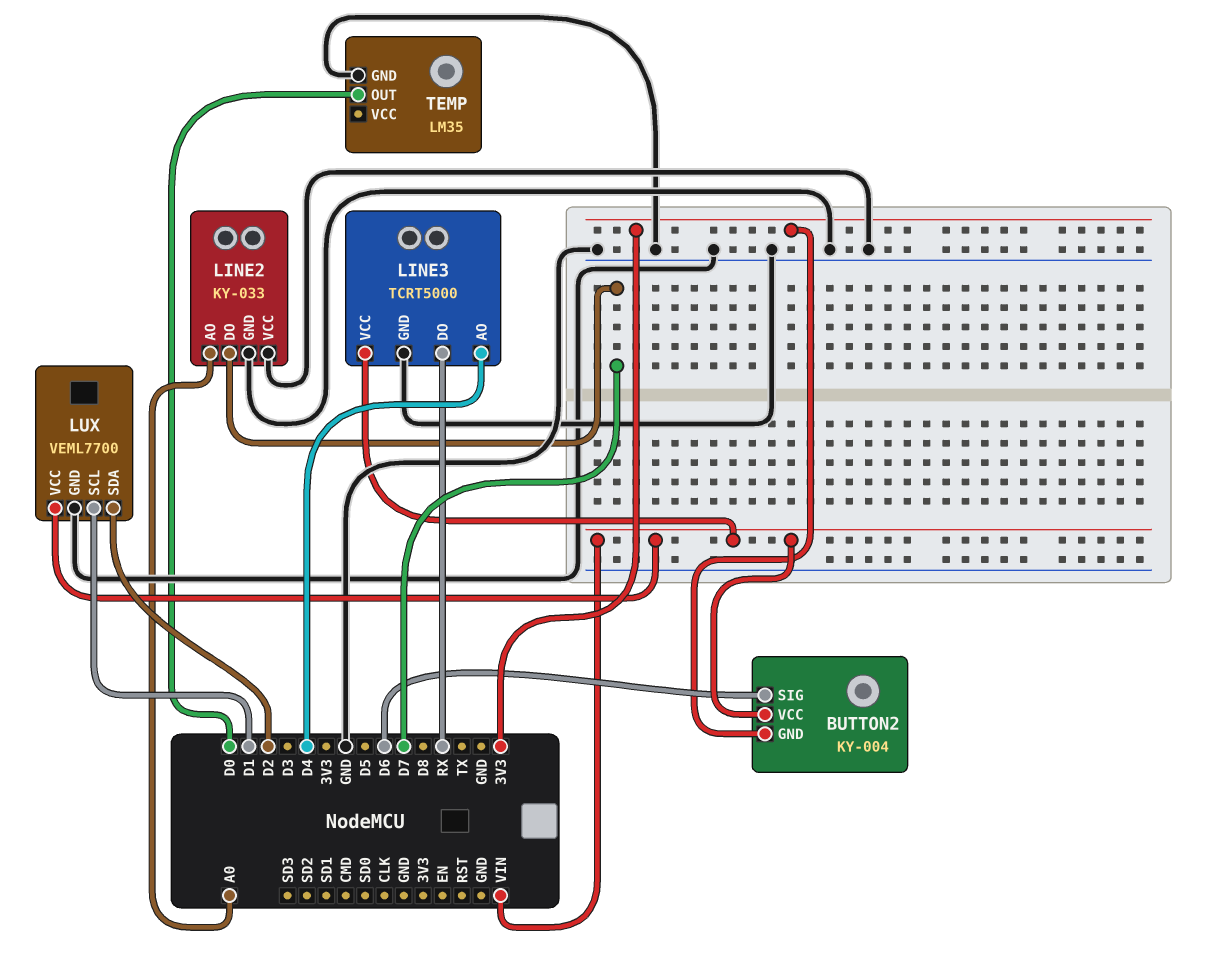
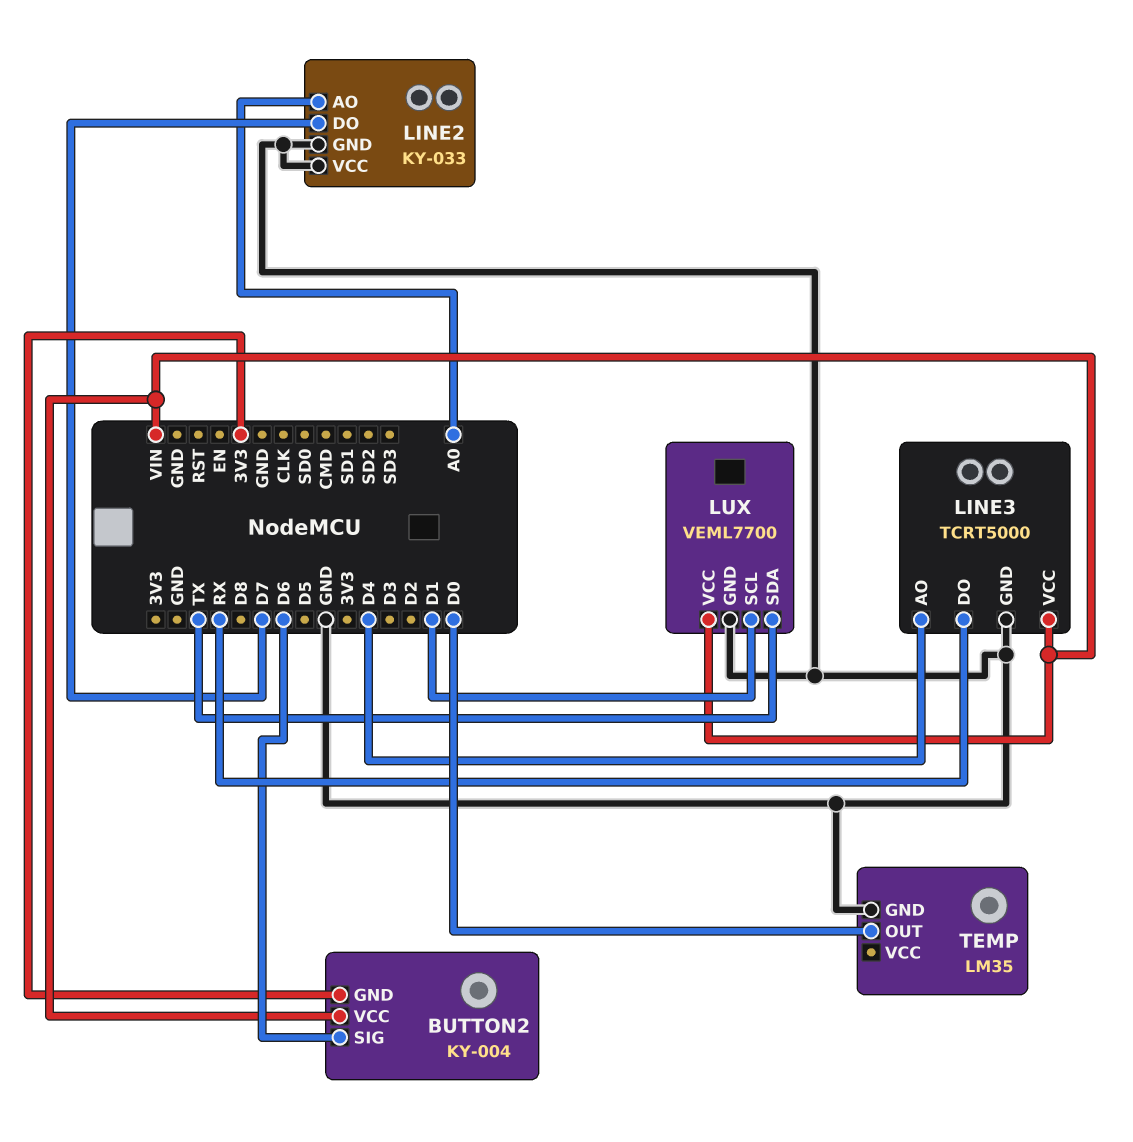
LUX pin SDA: D2 -> TX

